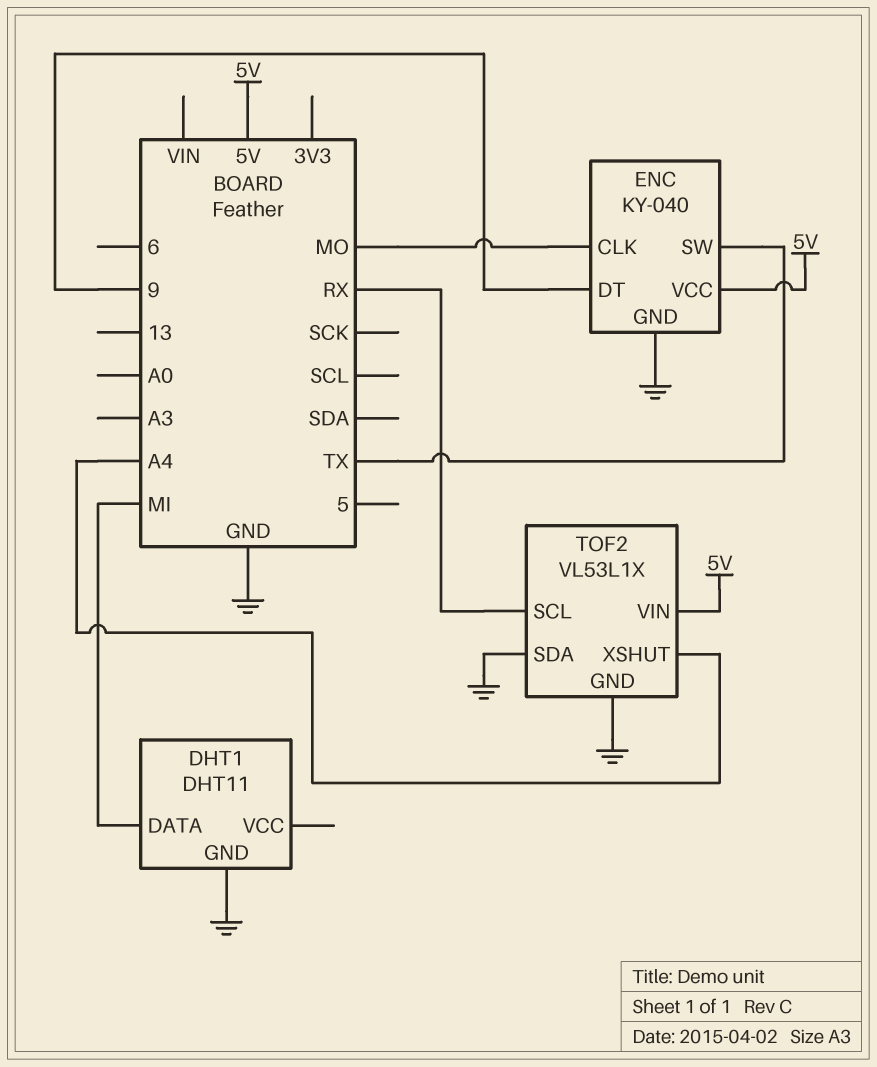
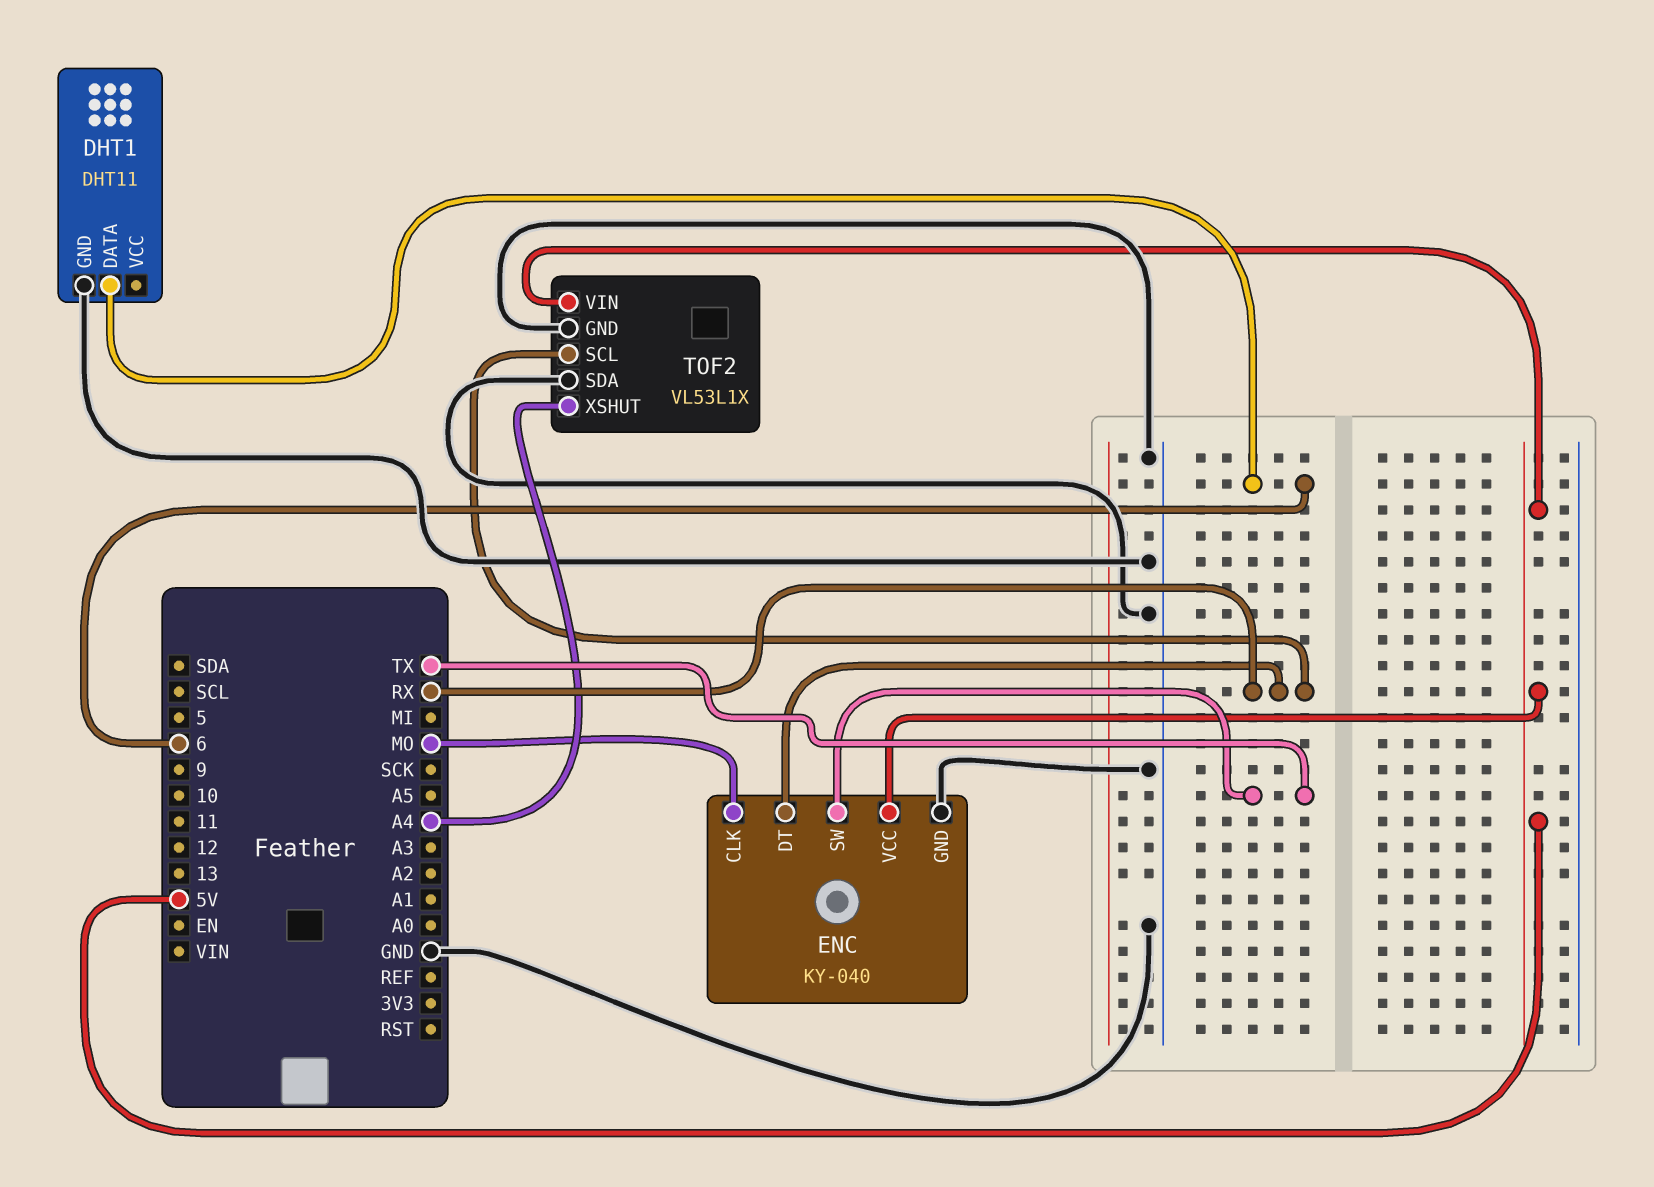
DHT1 pin DATA: MI -> 6
ENC pin DT: 9 -> RX

